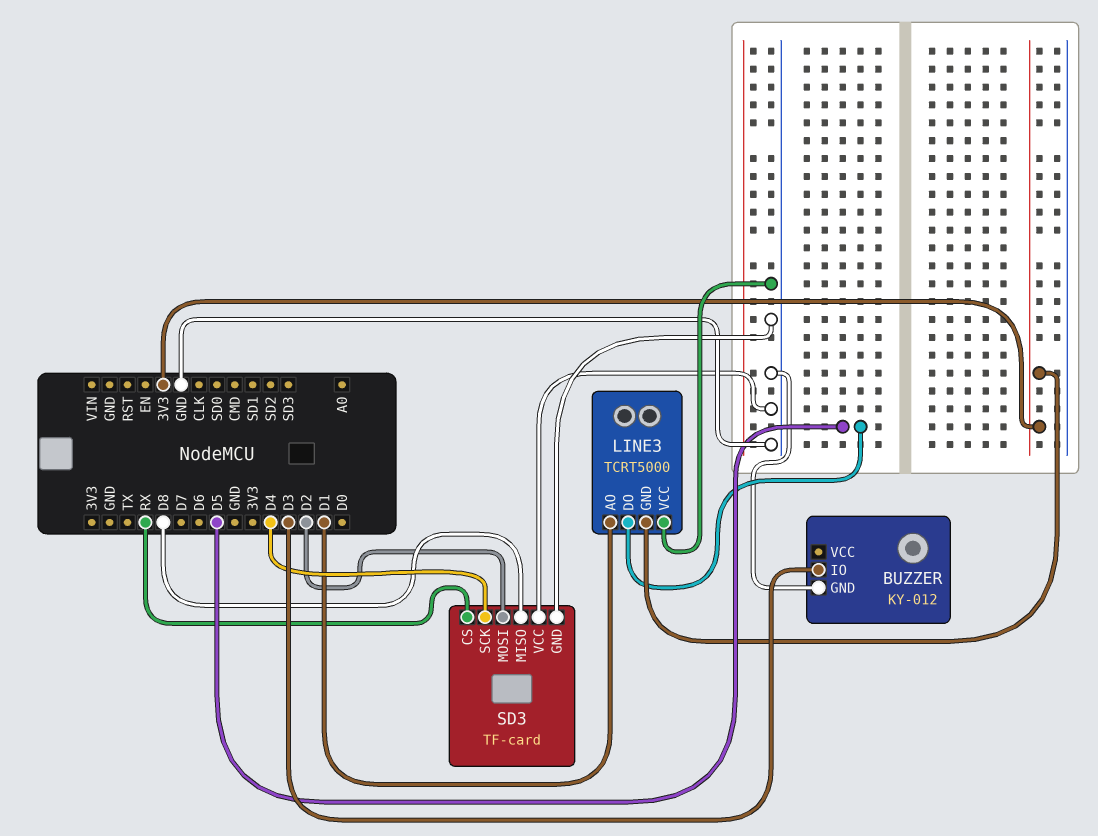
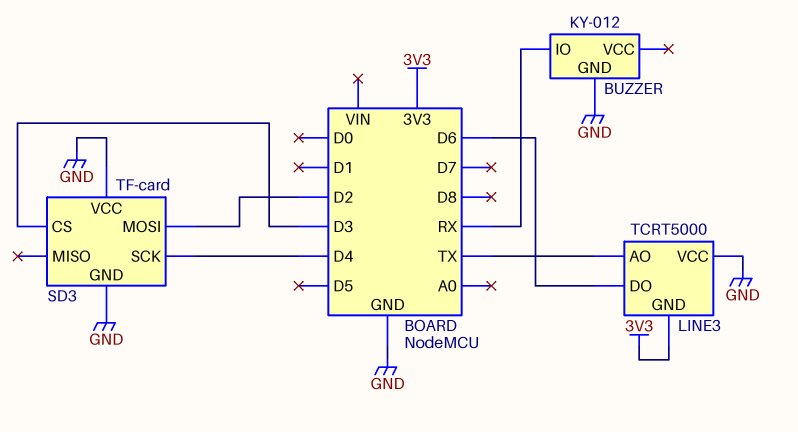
BUZZER pin IO: D3 -> RX
LINE3 pin AO: D1 -> TX
LINE3 pin DO: D5 -> D6
SD3 pin CS: RX -> D3
SD3 pin MISO: D8 -> none

